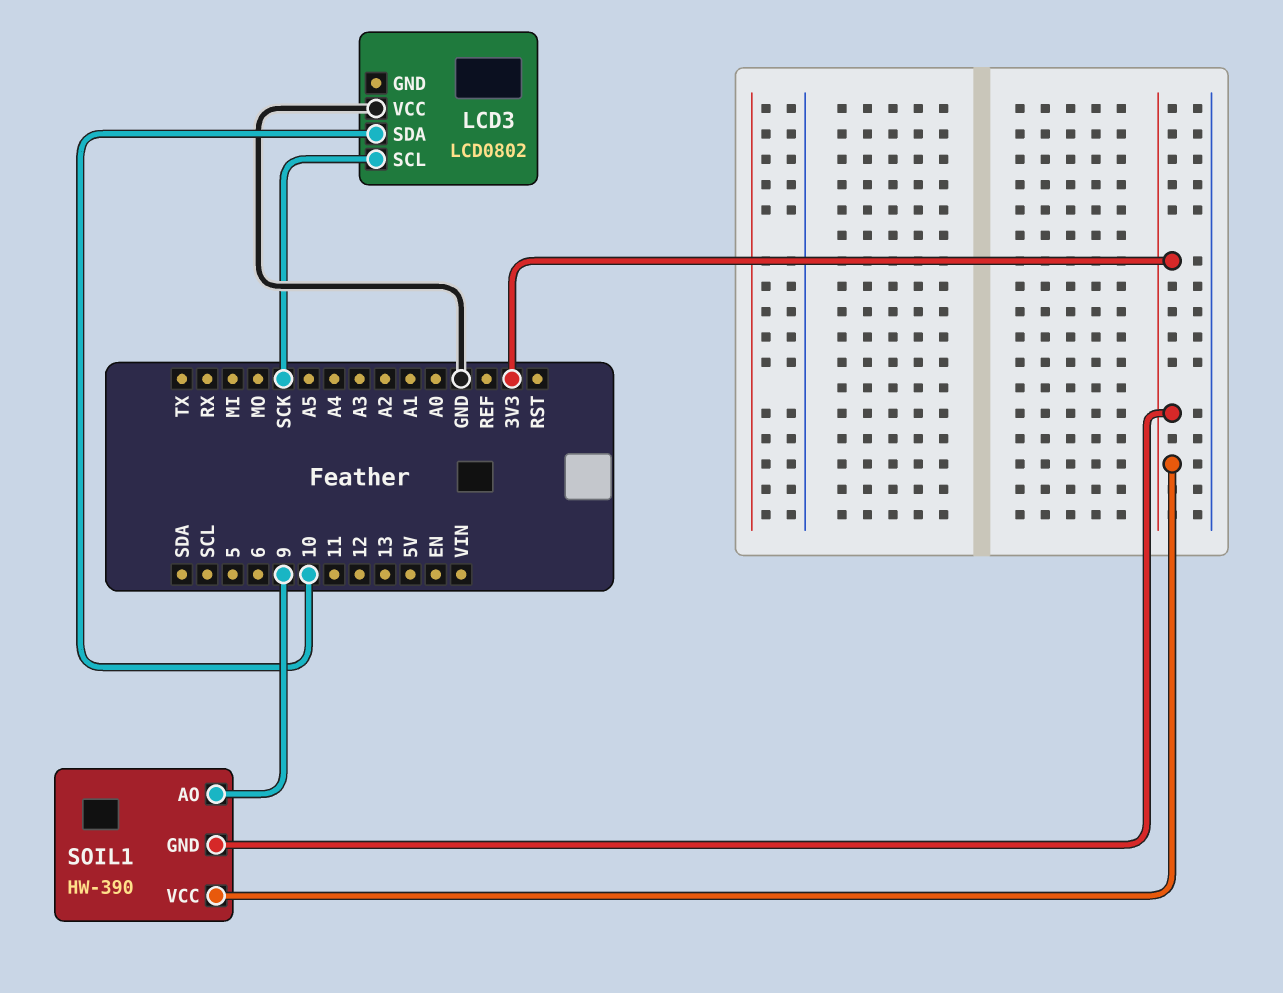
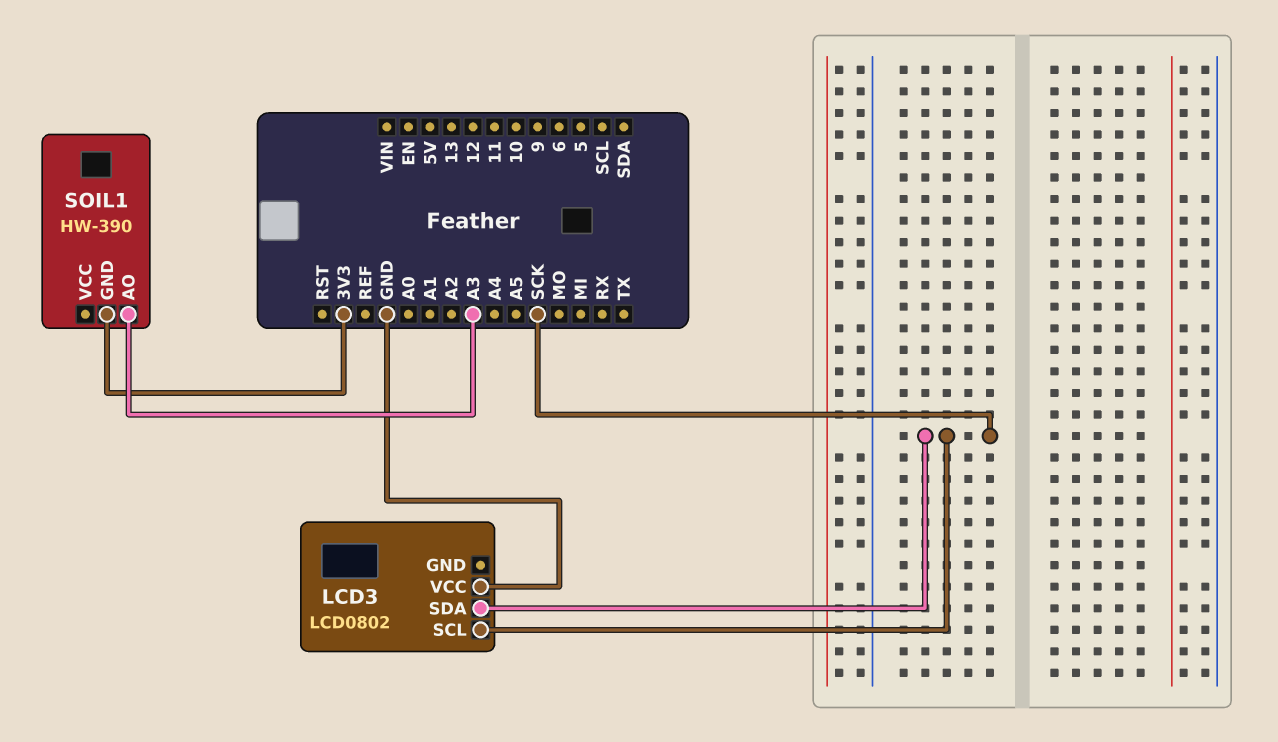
LCD3 pin SDA: 10 -> SCK
SOIL1 pin AO: 9 -> A3
SOIL1 pin VCC: 3V3 -> none

